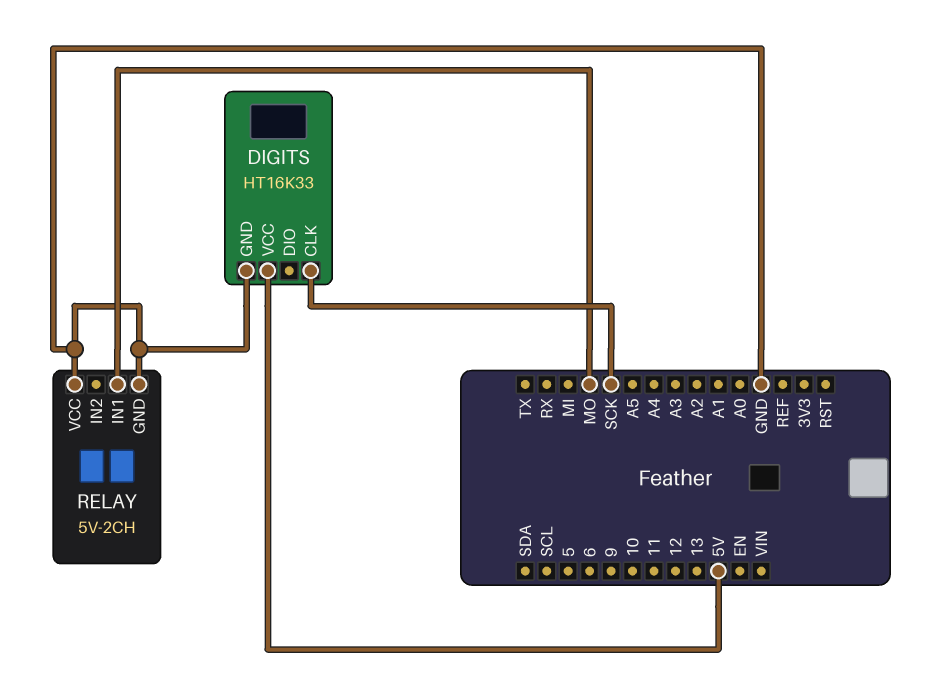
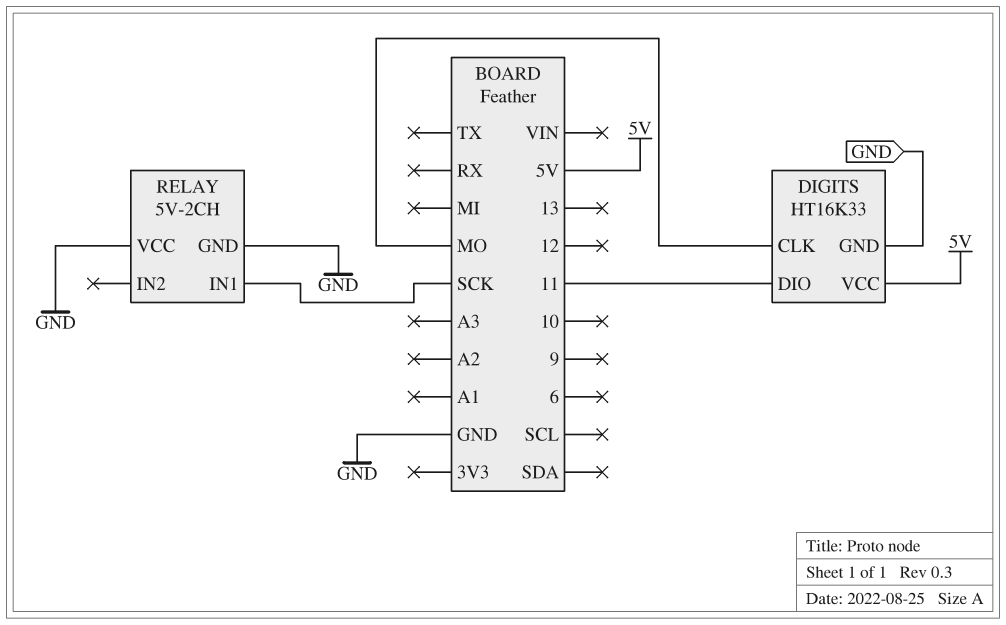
DIGITS pin CLK: SCK -> MO
DIGITS pin DIO: none -> 11
RELAY pin IN1: MO -> SCK

